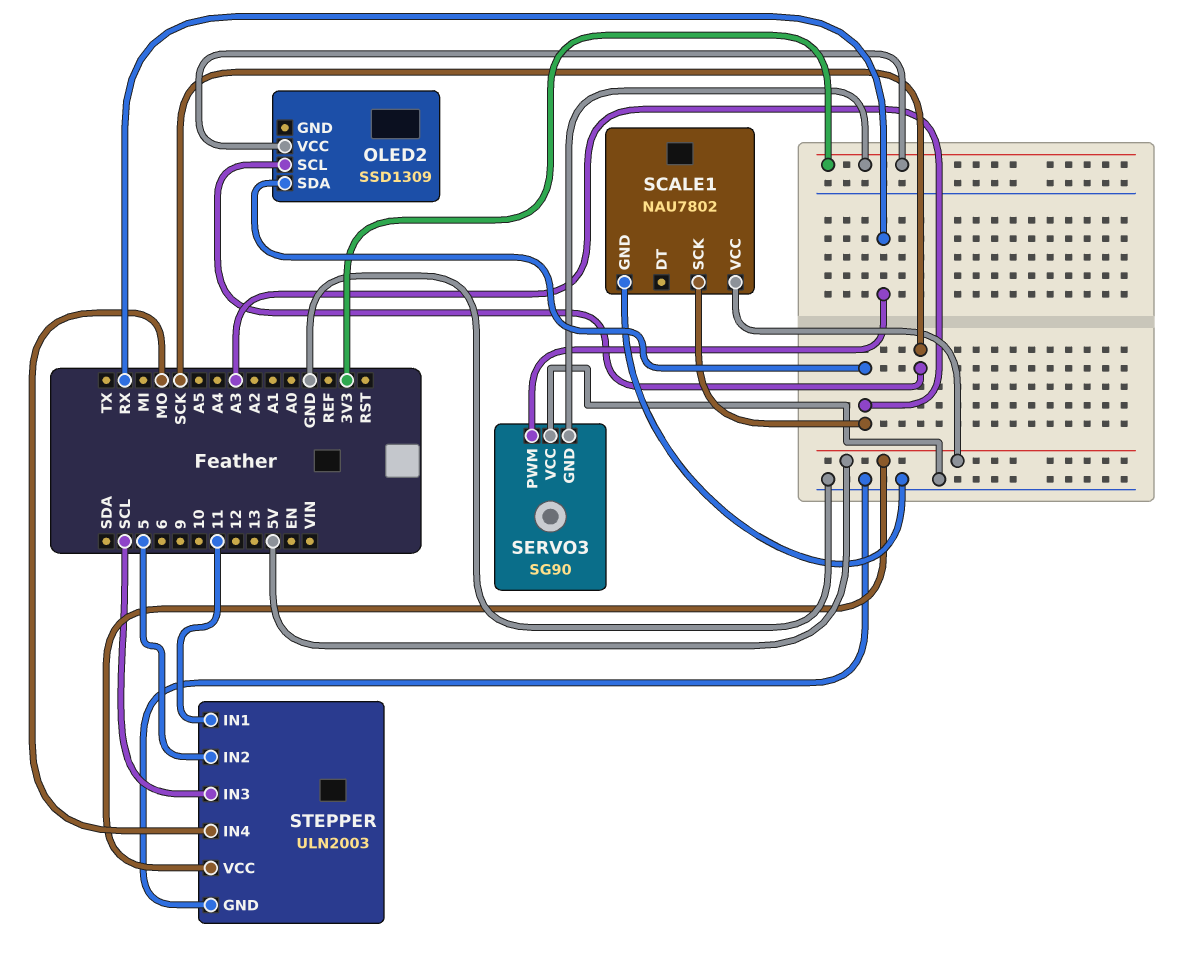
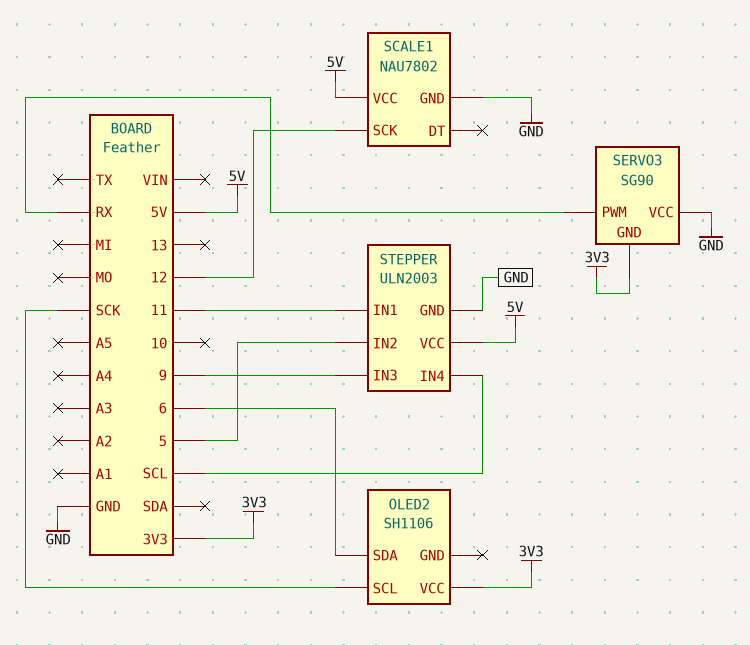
OLED2: SSD1309 -> SH1106
OLED2 pin SDA: A3 -> 6
SCALE1 pin SCK: A3 -> 12
STEPPER pin IN3: SCL -> 9
STEPPER pin IN4: MO -> SCL

